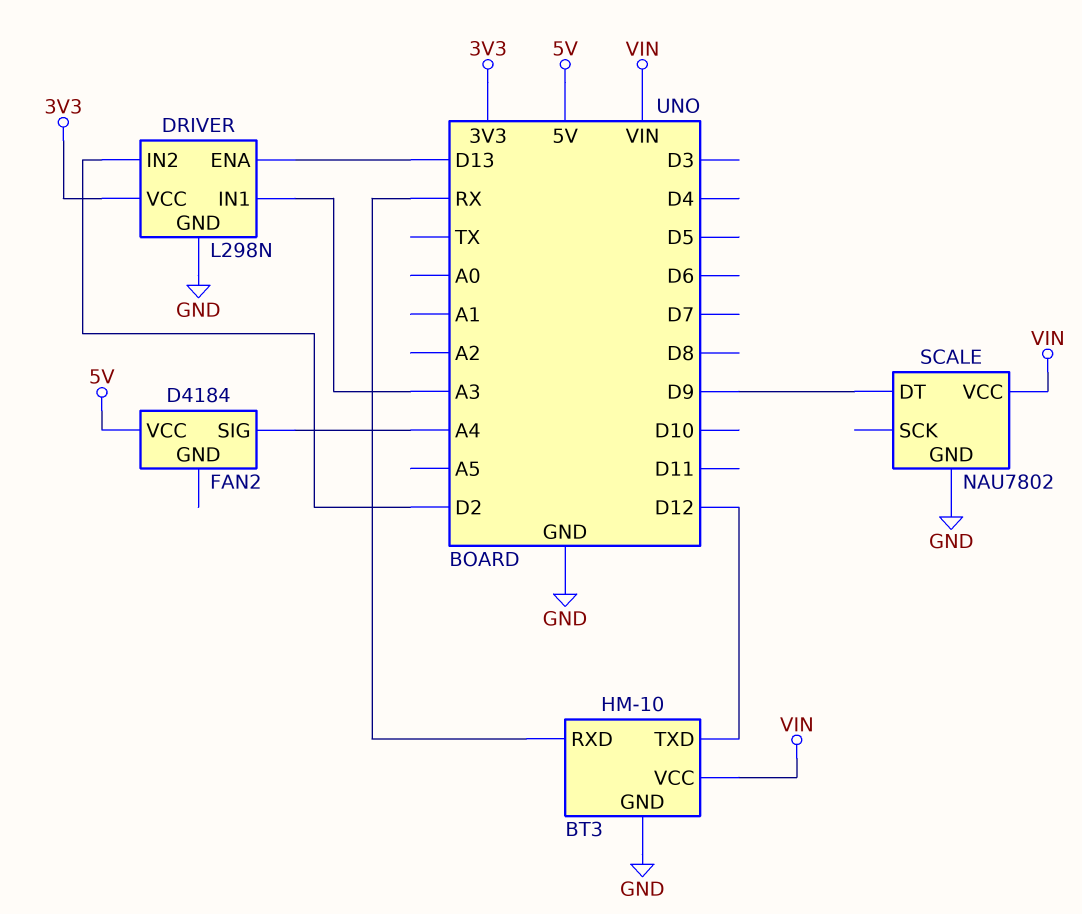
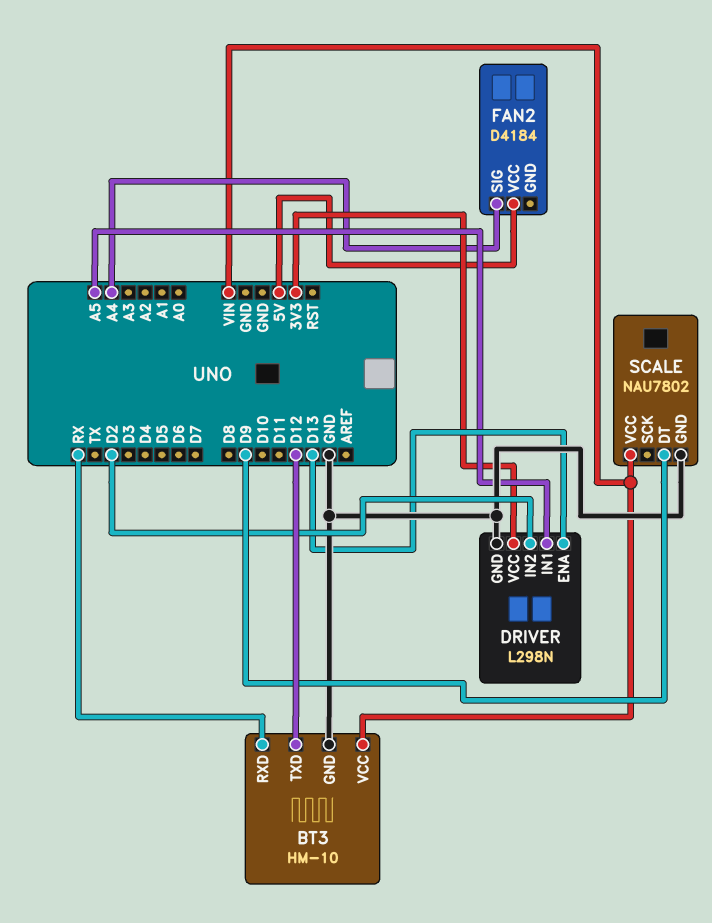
DRIVER pin IN1: A3 -> A5

